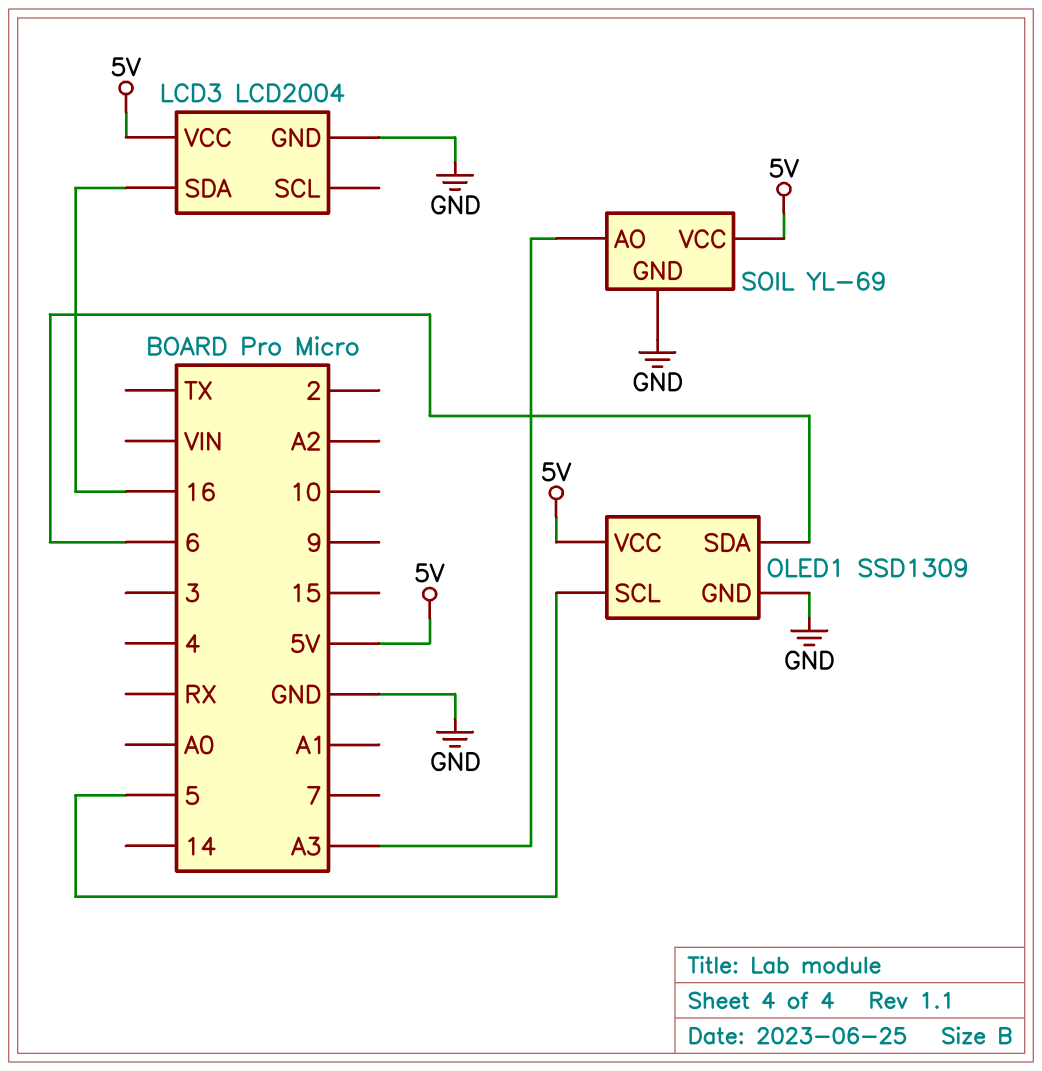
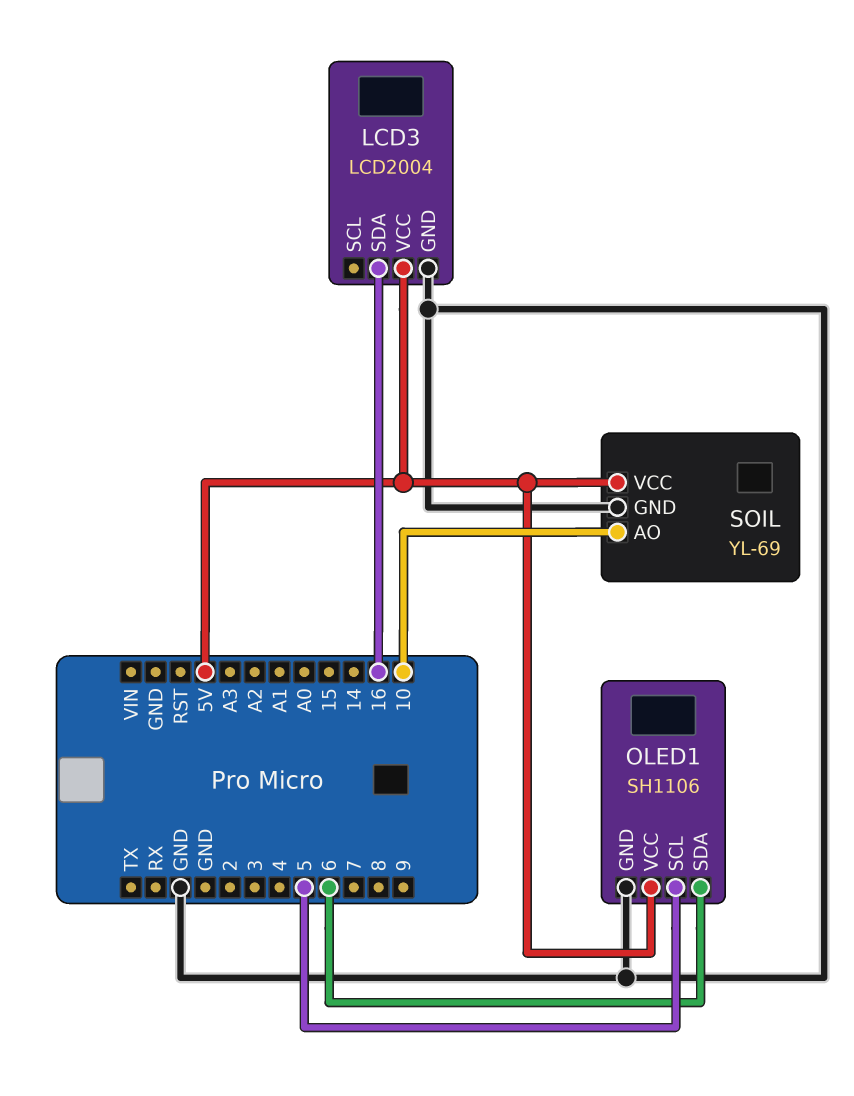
OLED1: SSD1309 -> SH1106
SOIL pin AO: A3 -> 10

